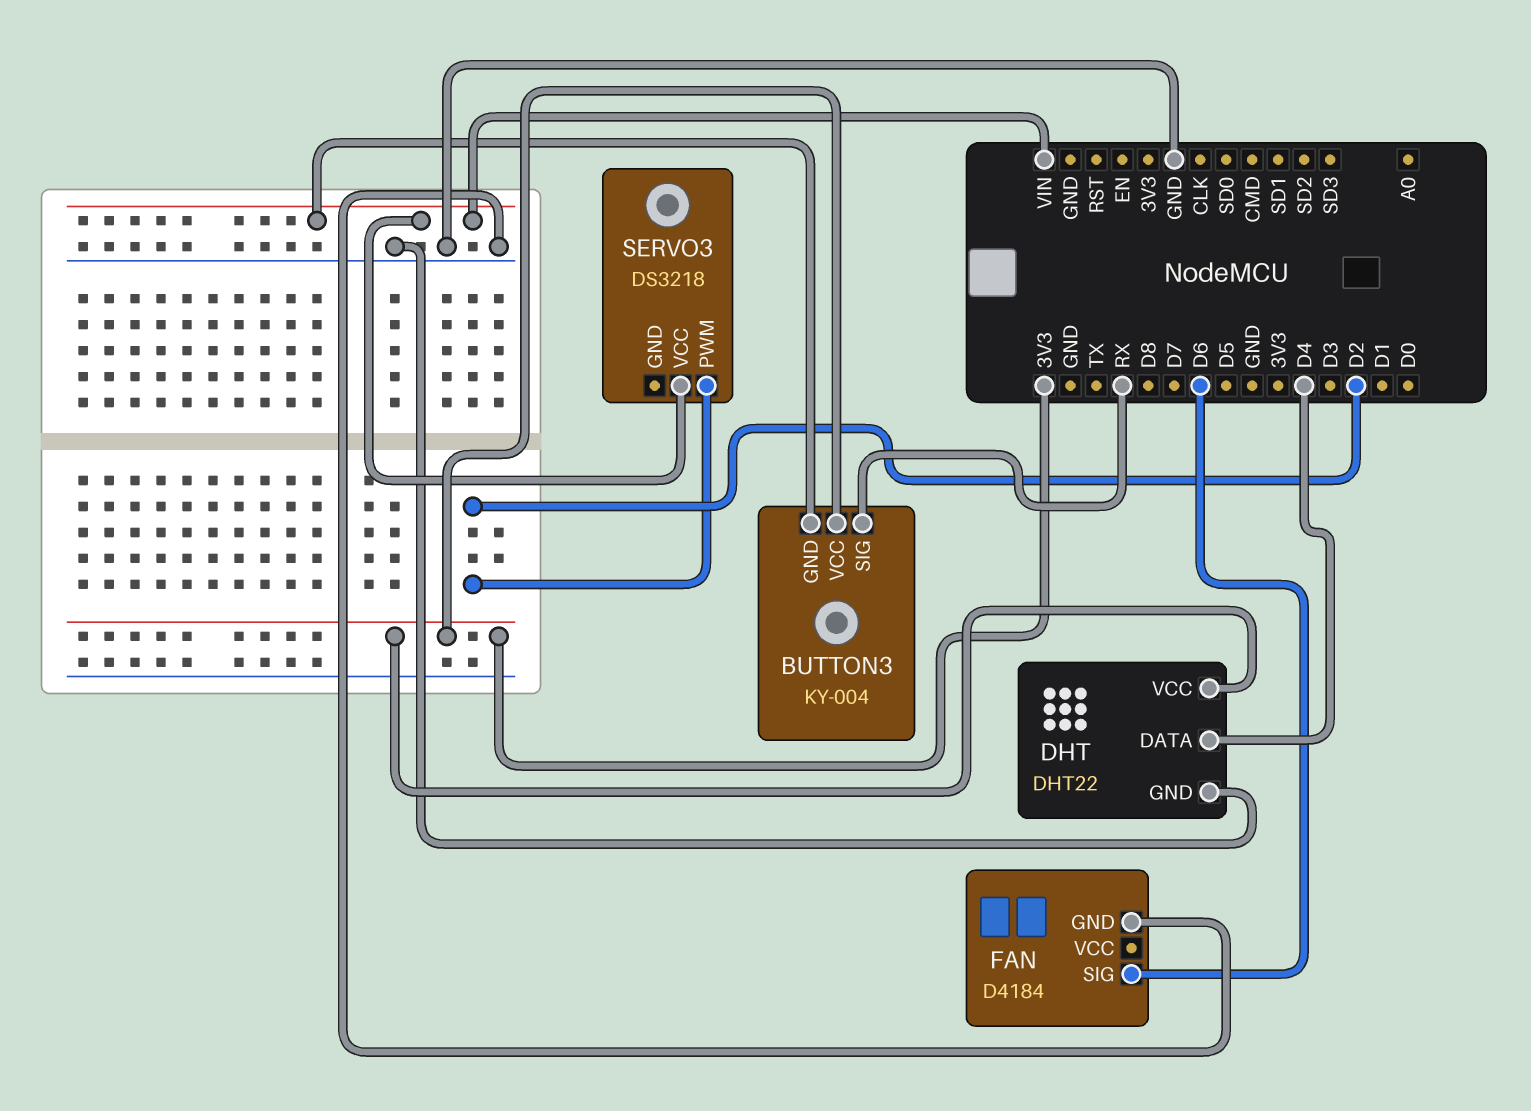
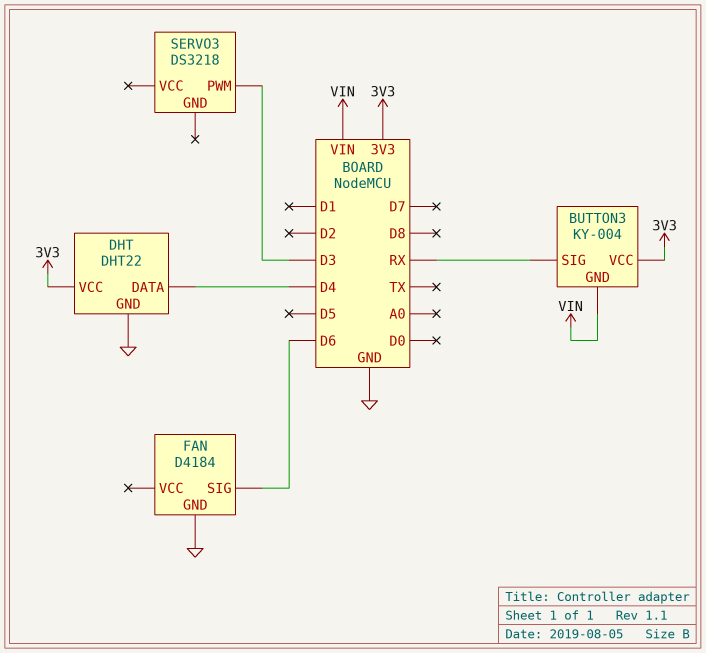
SERVO3 pin PWM: D2 -> D3
SERVO3 pin VCC: VIN -> none

